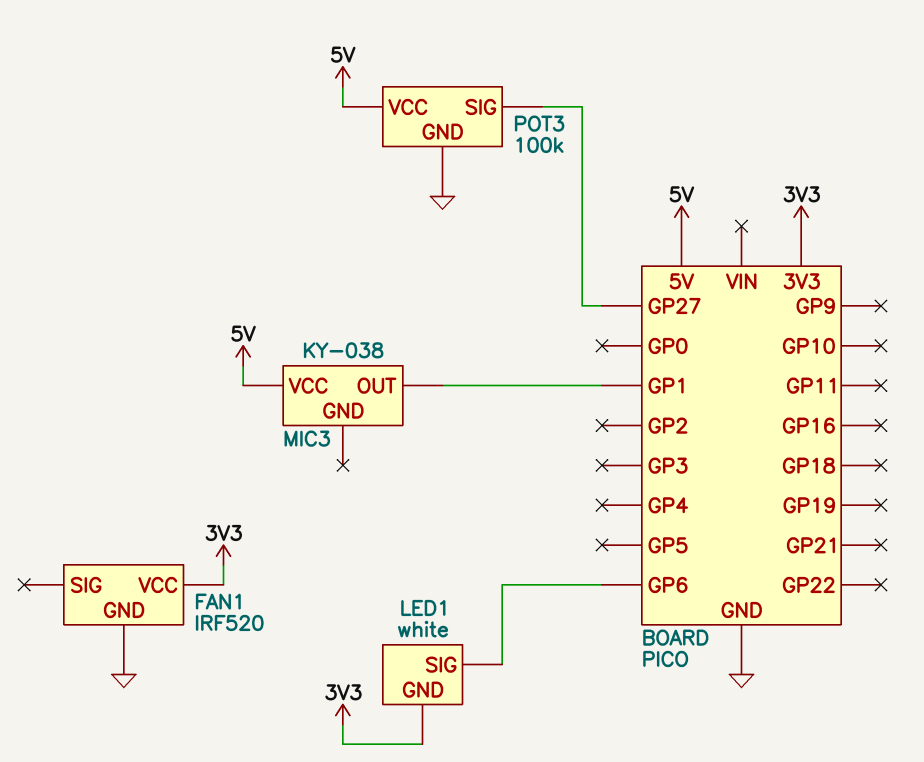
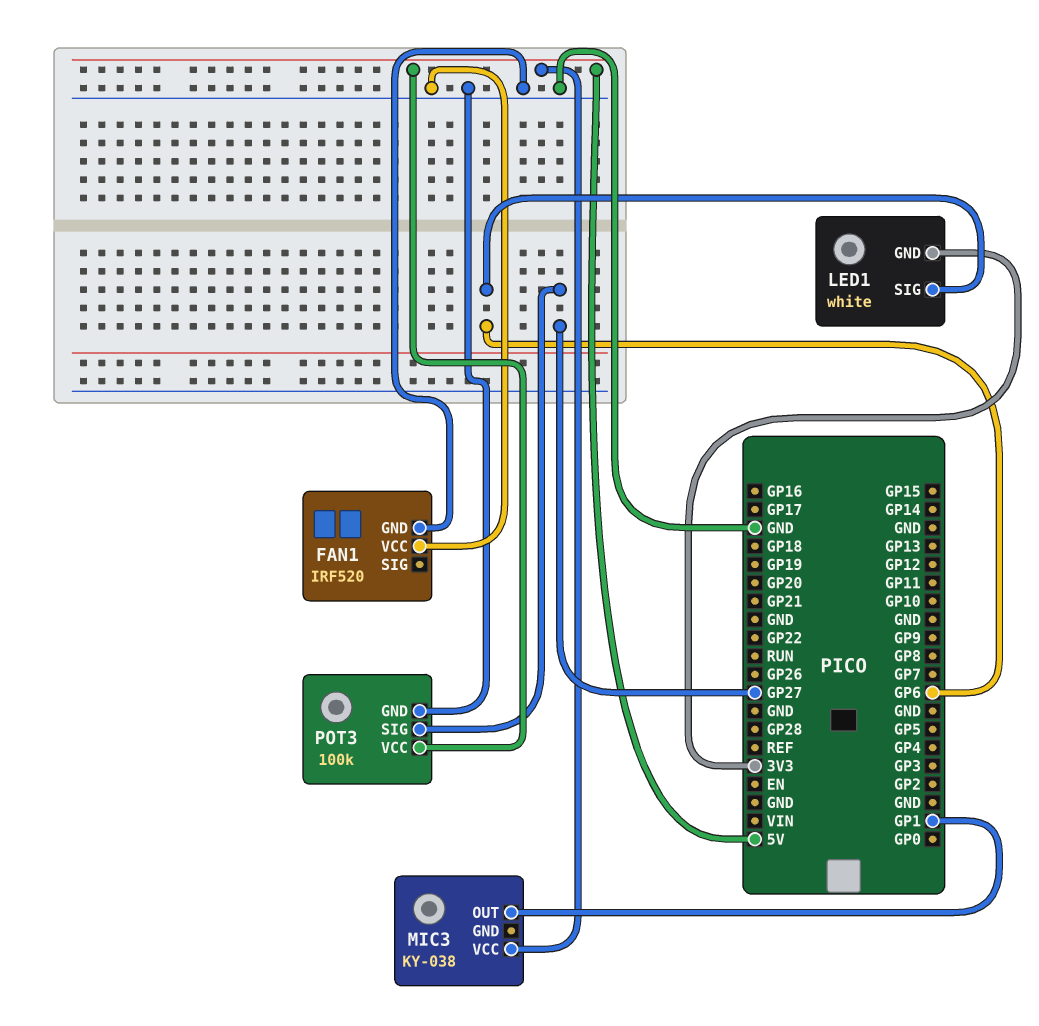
FAN1 pin VCC: 3V3 -> GND

